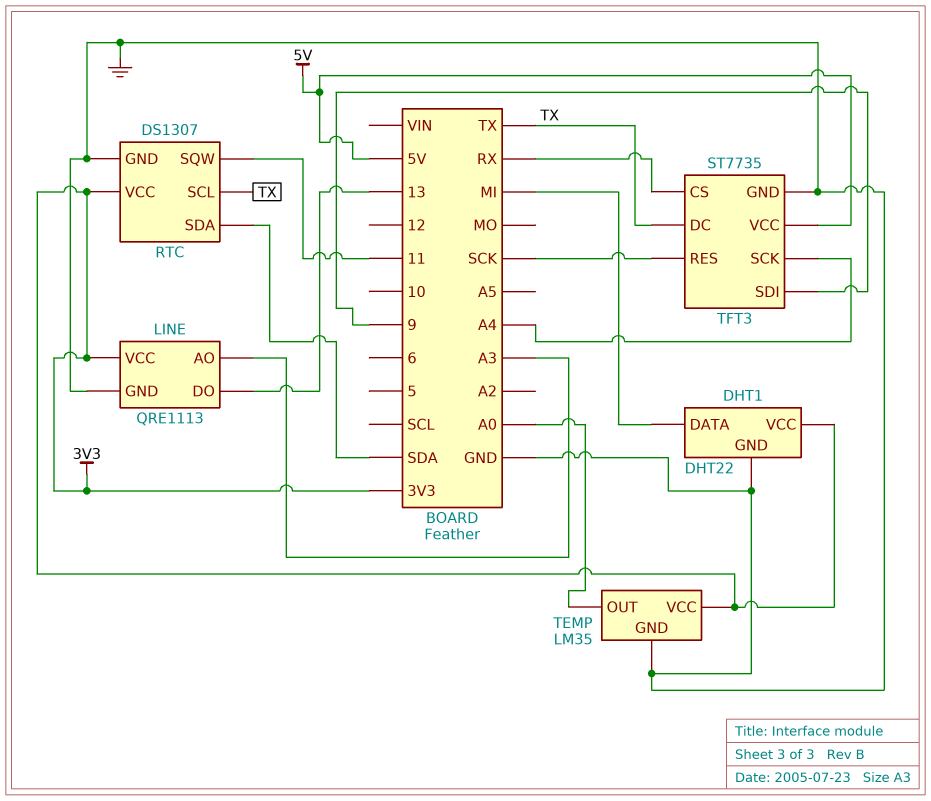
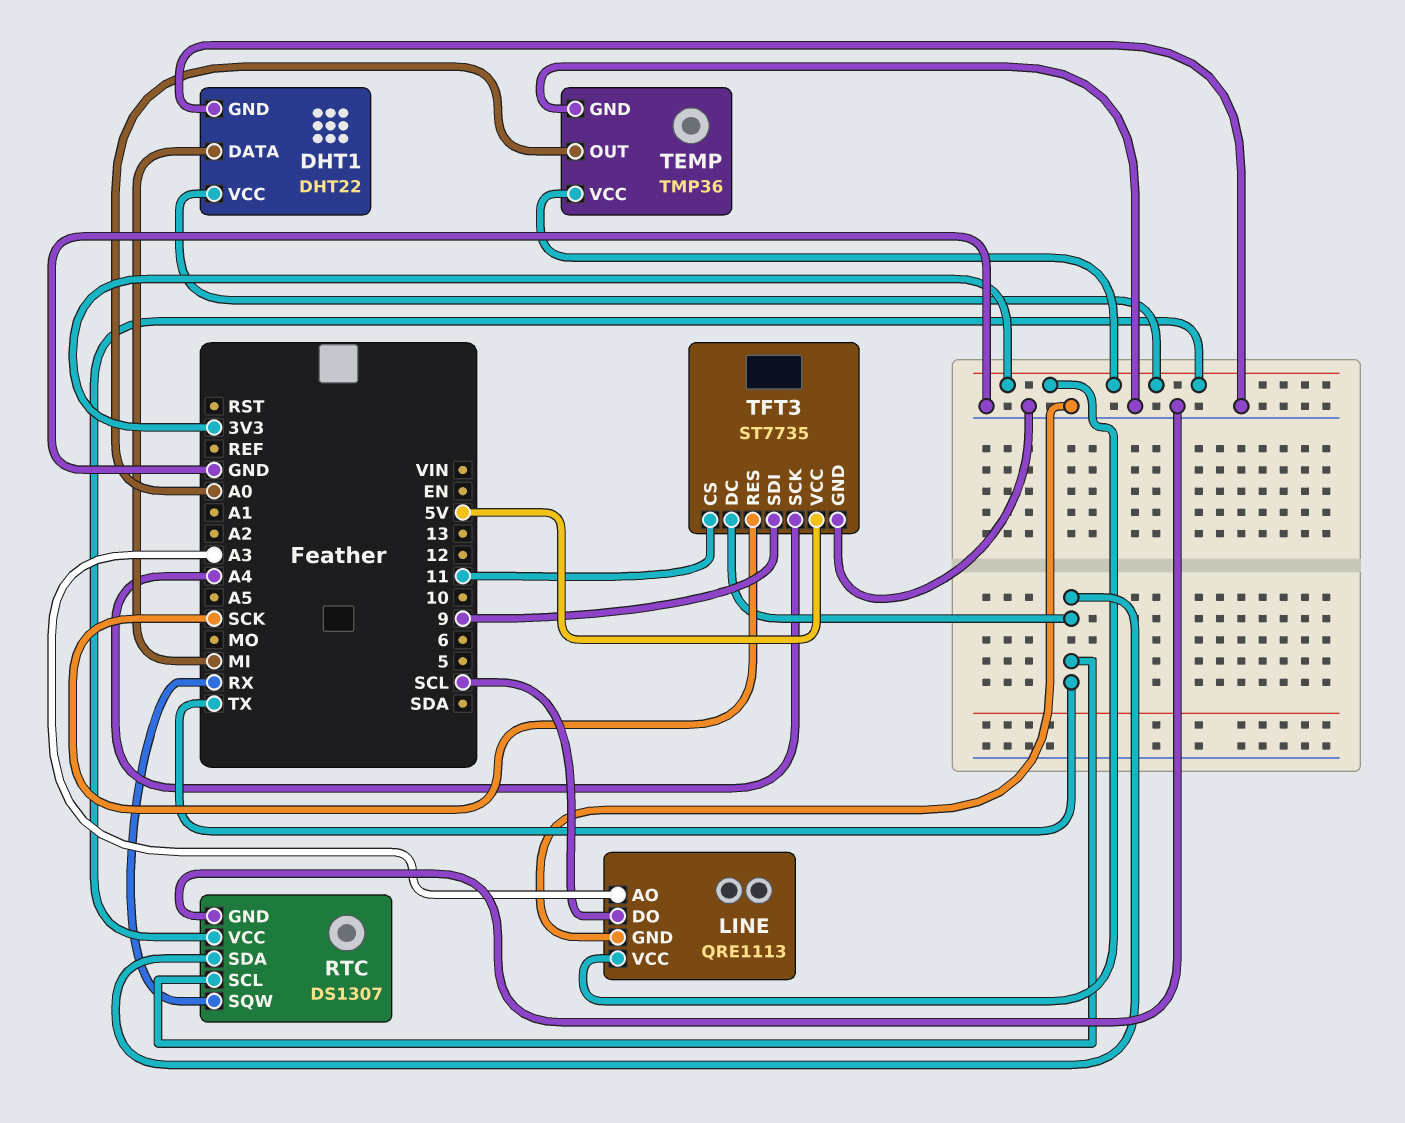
LINE pin DO: 13 -> SCL
RTC pin SDA: SDA -> TX
RTC pin SQW: 11 -> RX
TEMP: LM35 -> TMP36
TFT3 pin CS: RX -> 11

